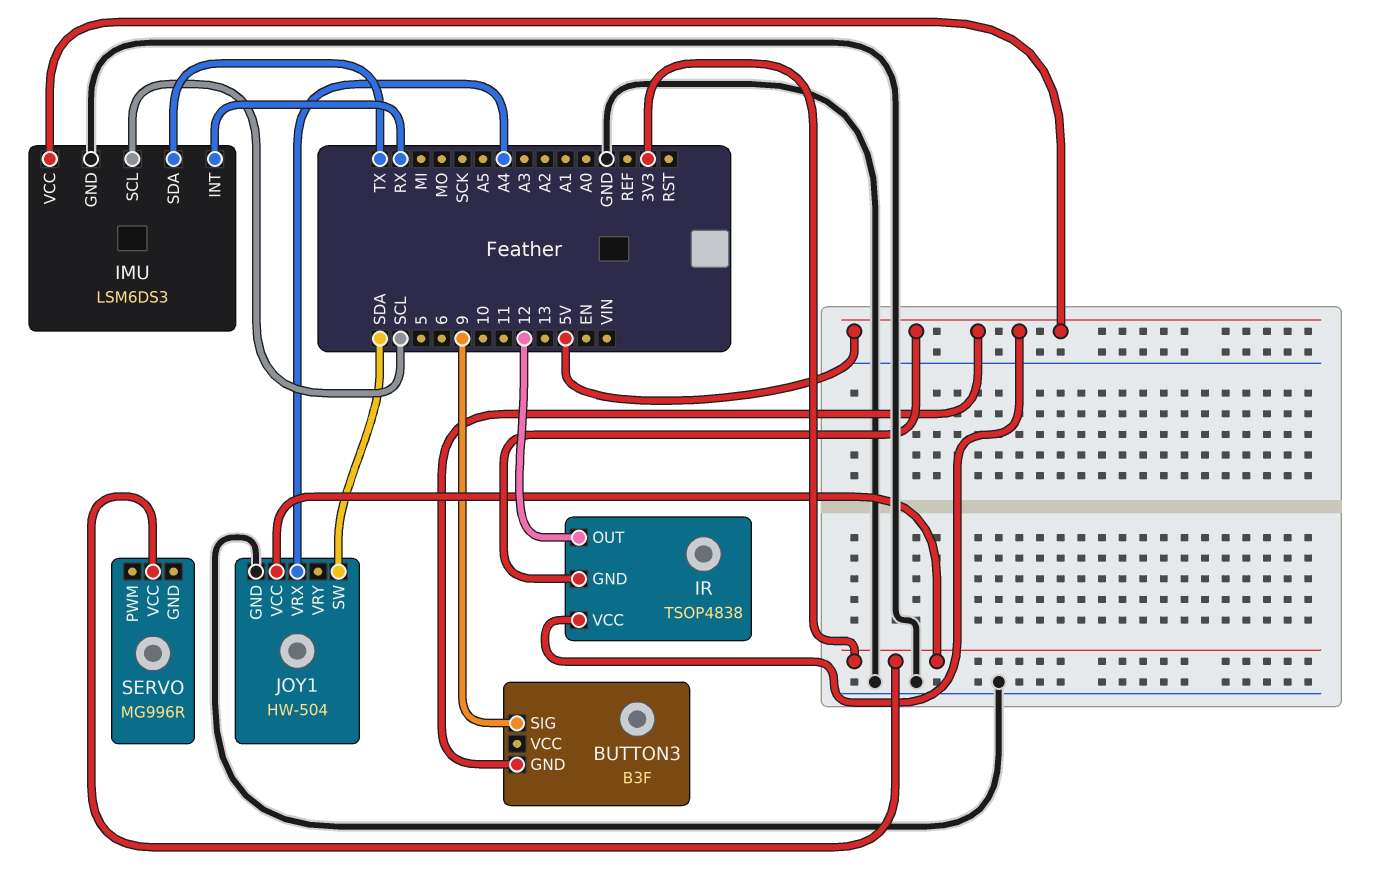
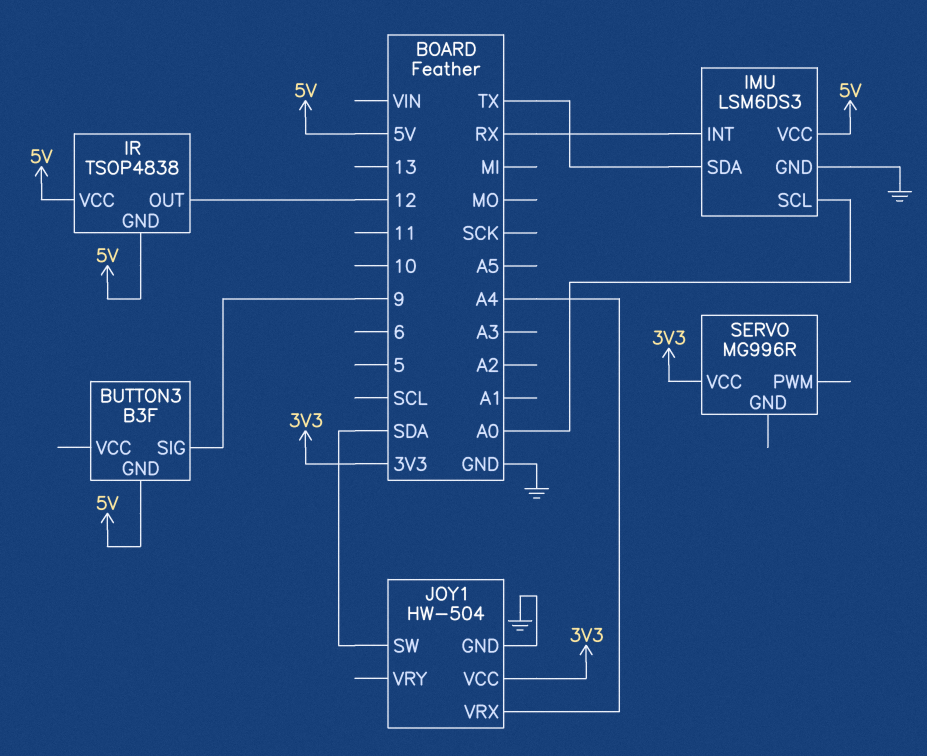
IMU pin SCL: SCL -> A0

